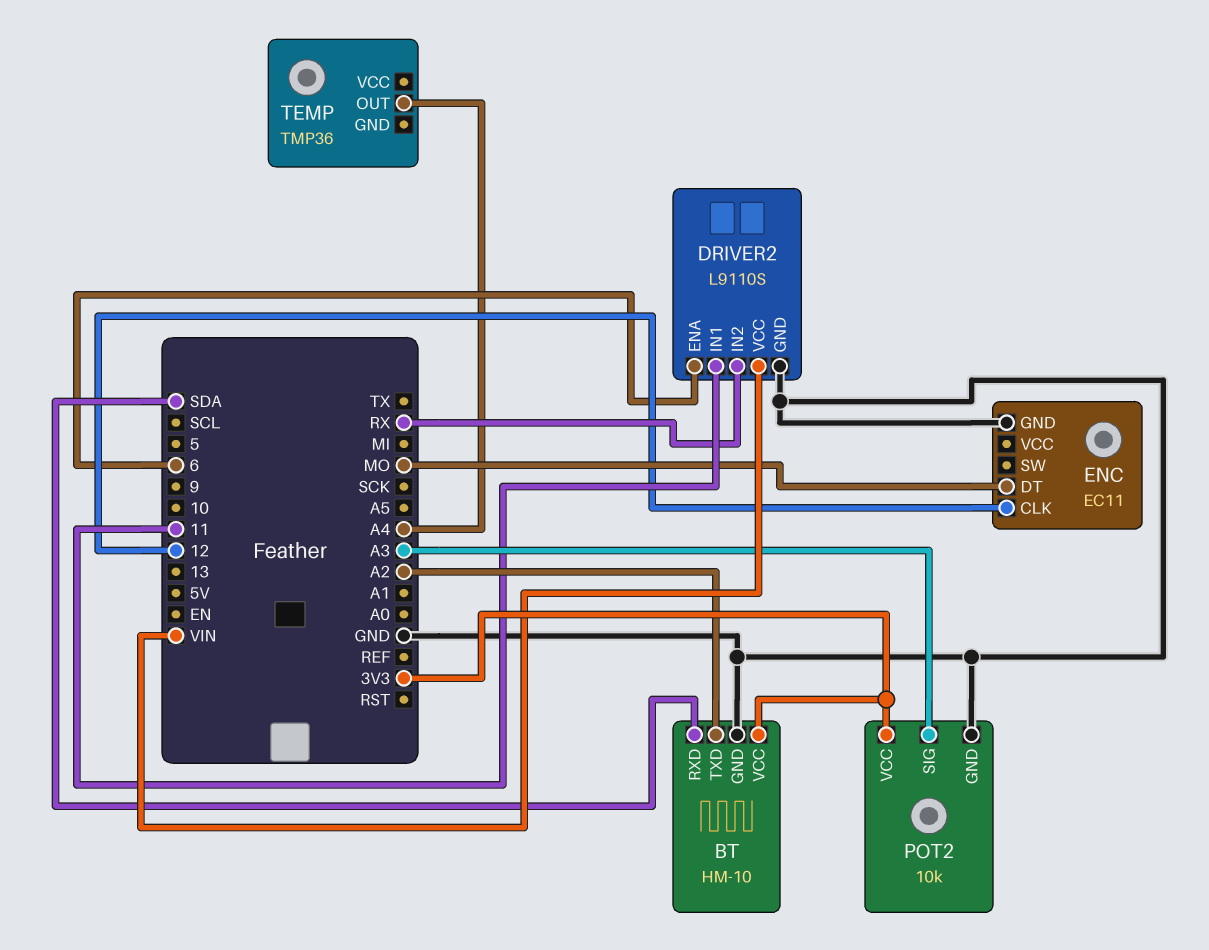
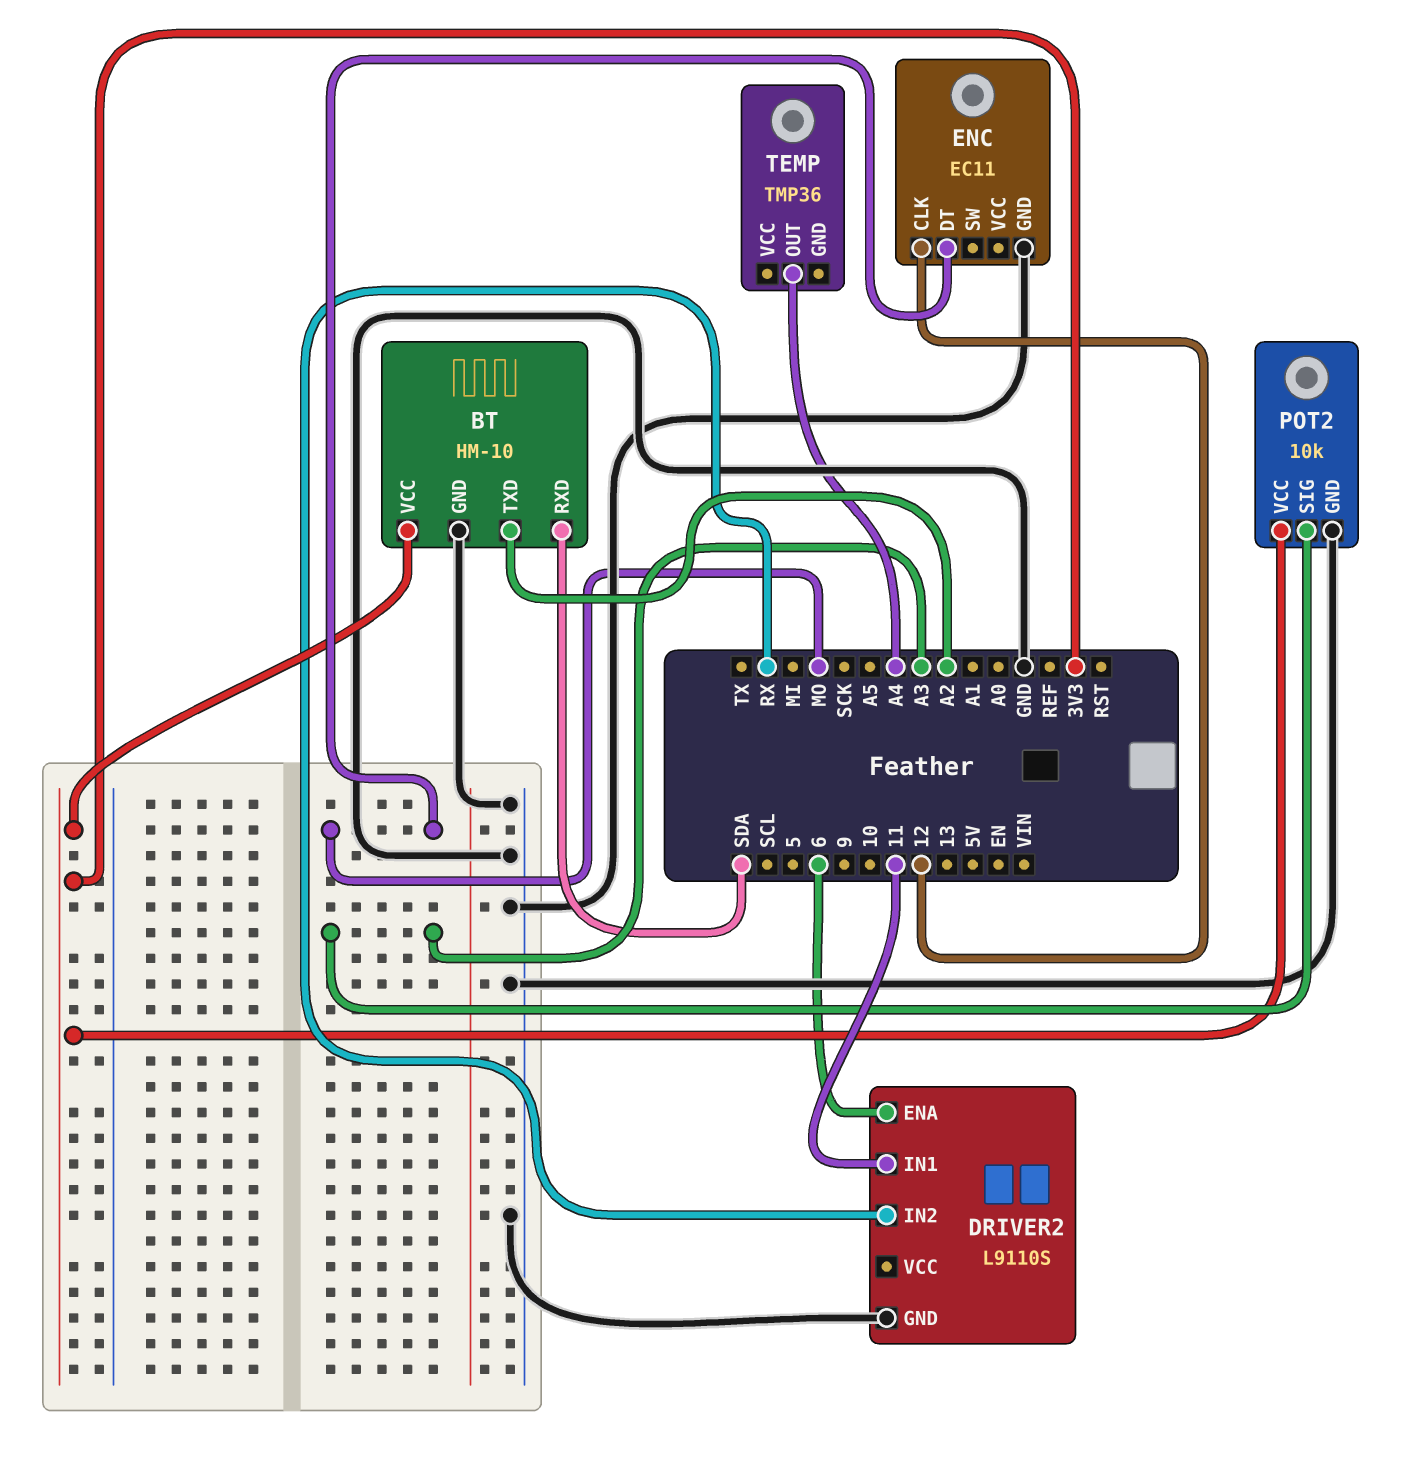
DRIVER2 pin VCC: VIN -> none

